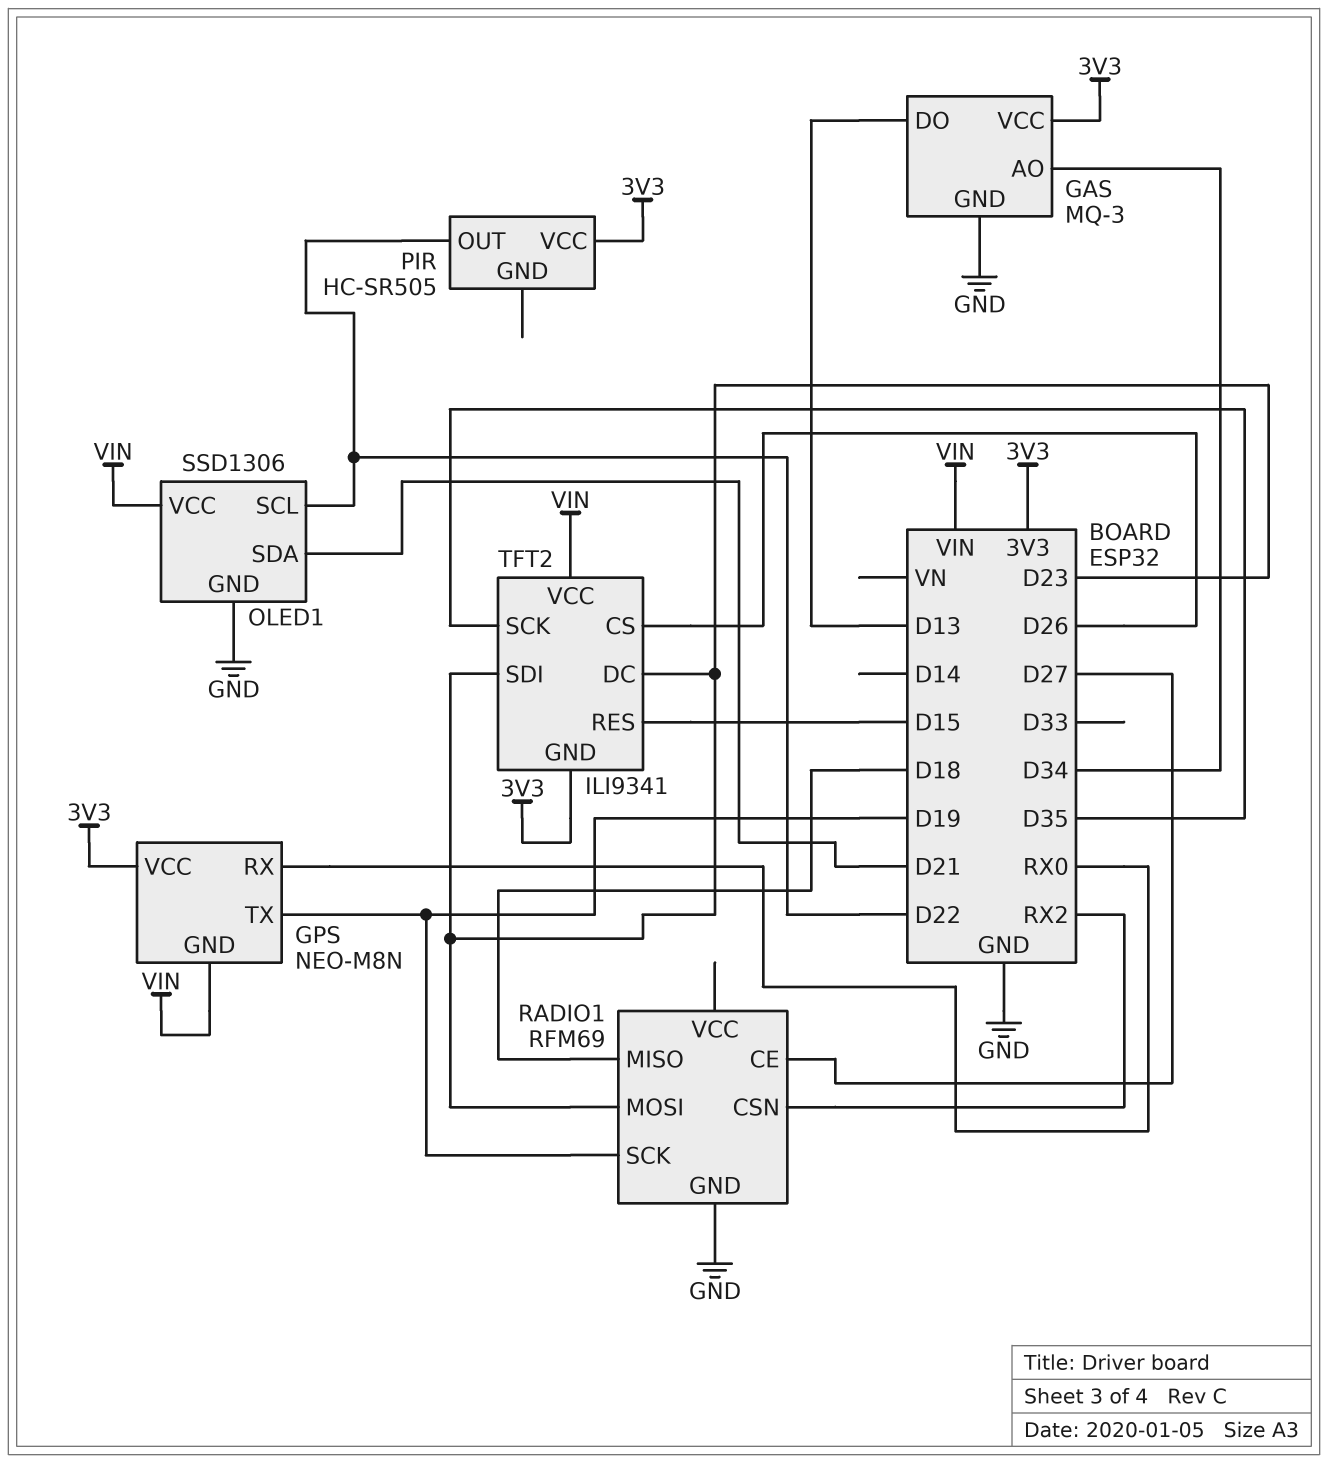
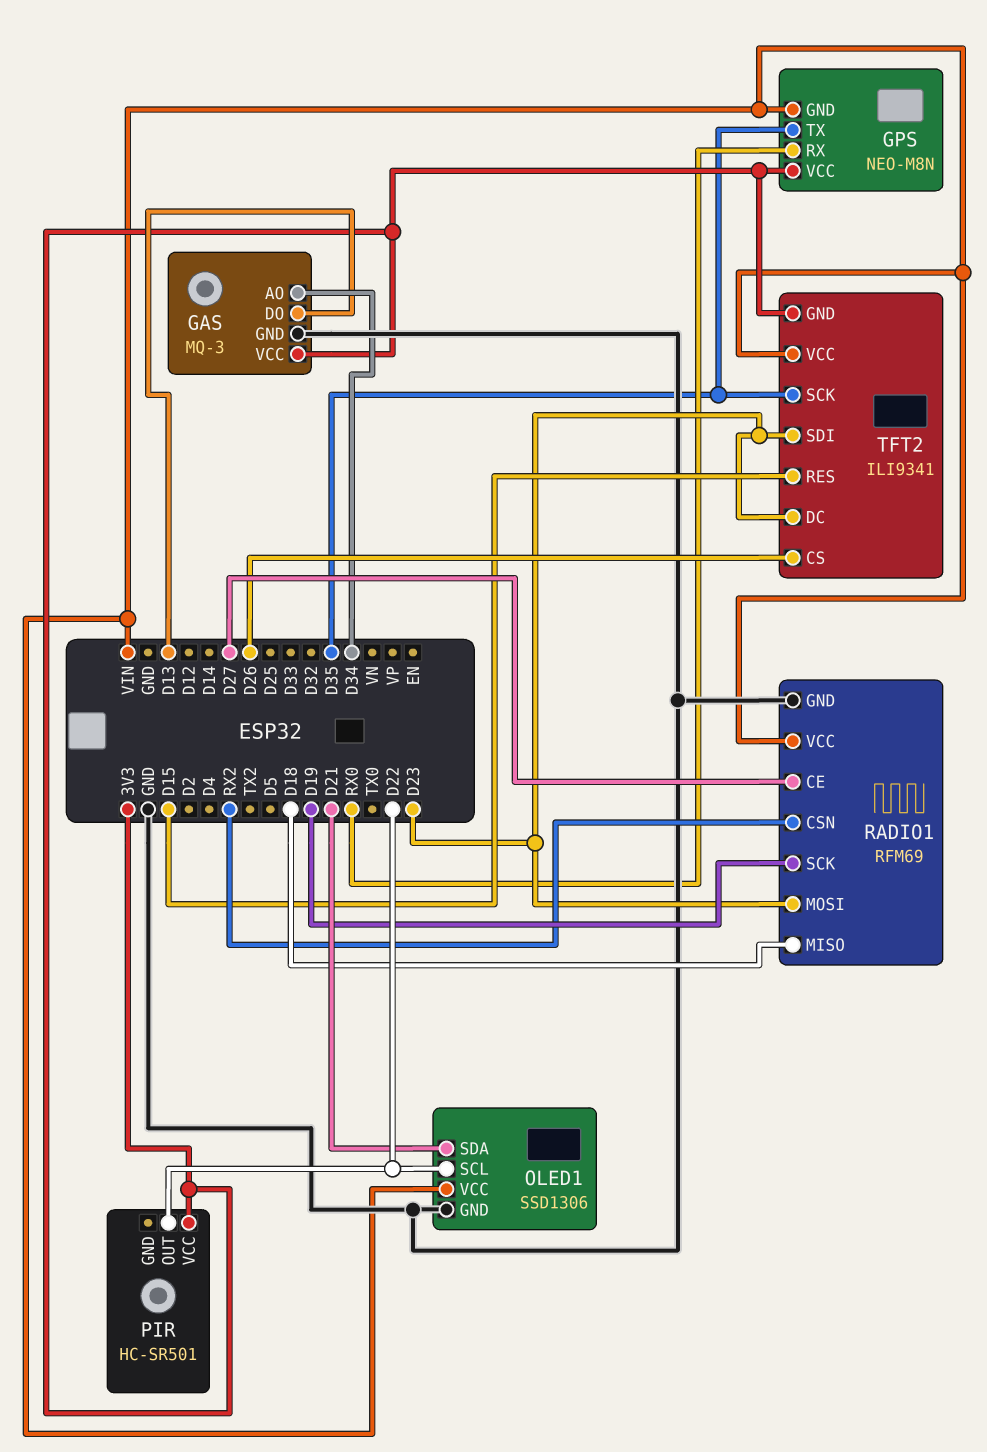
GPS pin TX: D19 -> D35
PIR: HC-SR505 -> HC-SR501
RADIO1 pin VCC: none -> VIN

